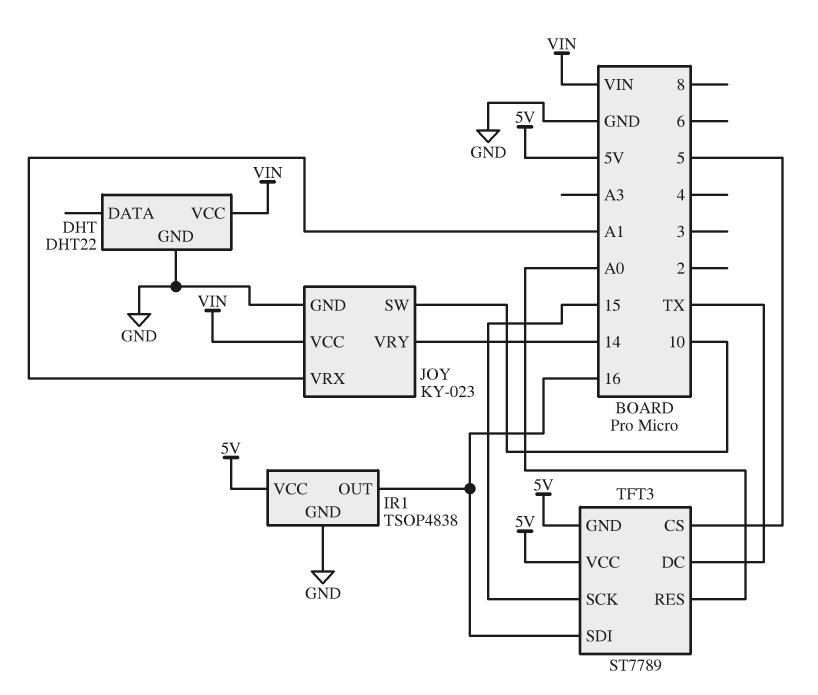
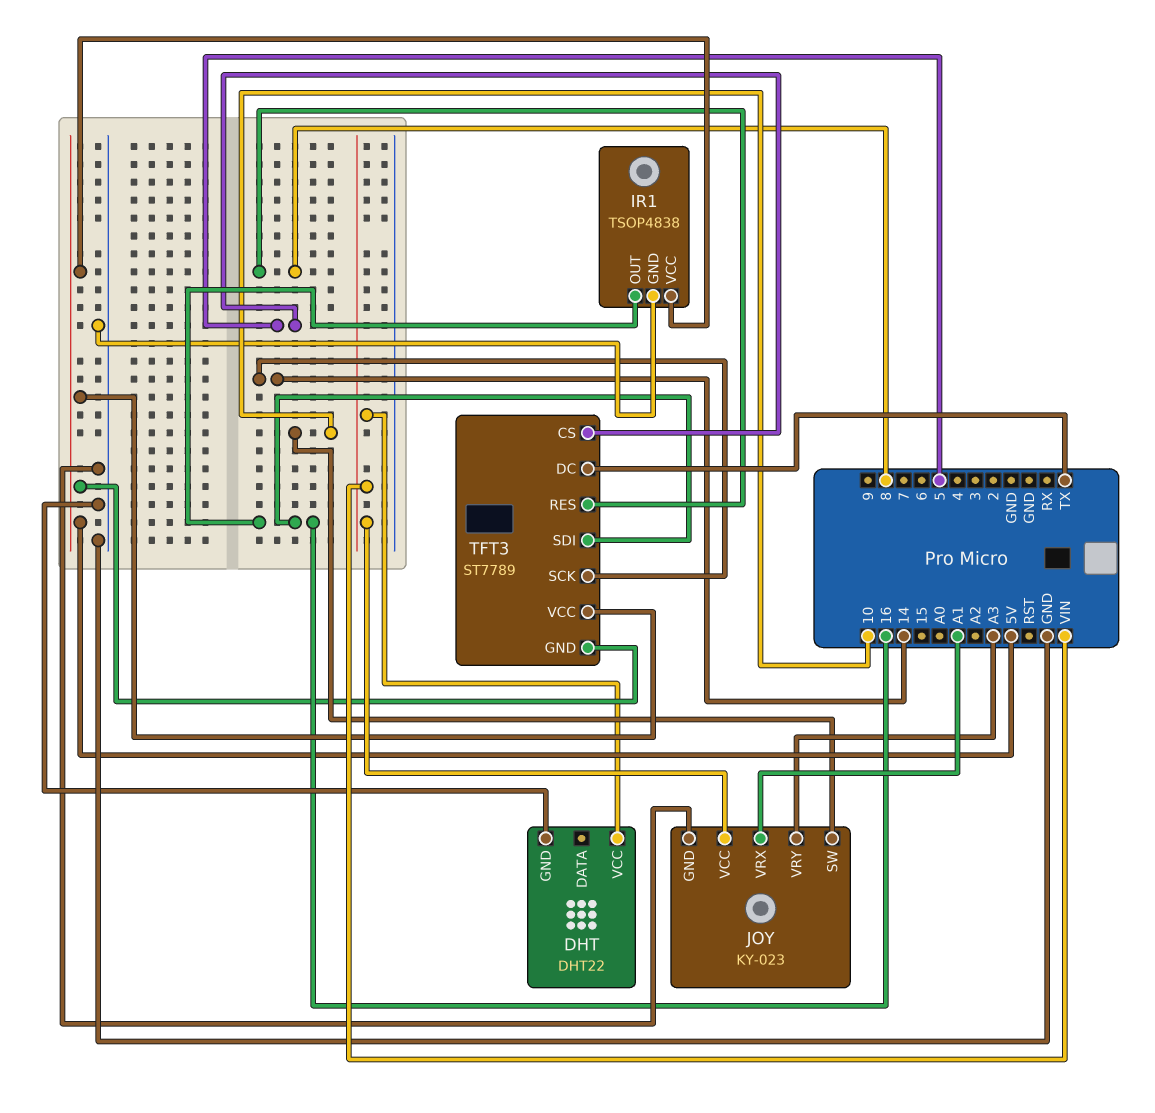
JOY pin VRY: 14 -> A3
TFT3 pin RES: A0 -> 8
TFT3 pin SCK: 15 -> 14

